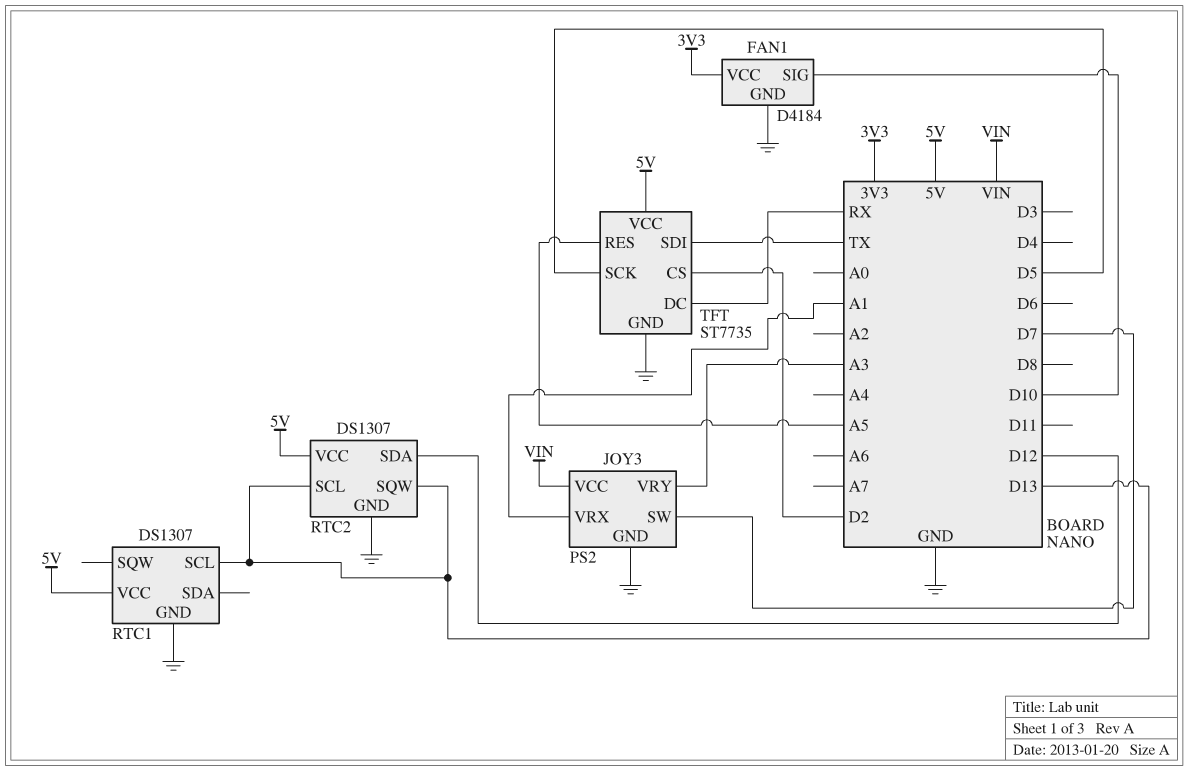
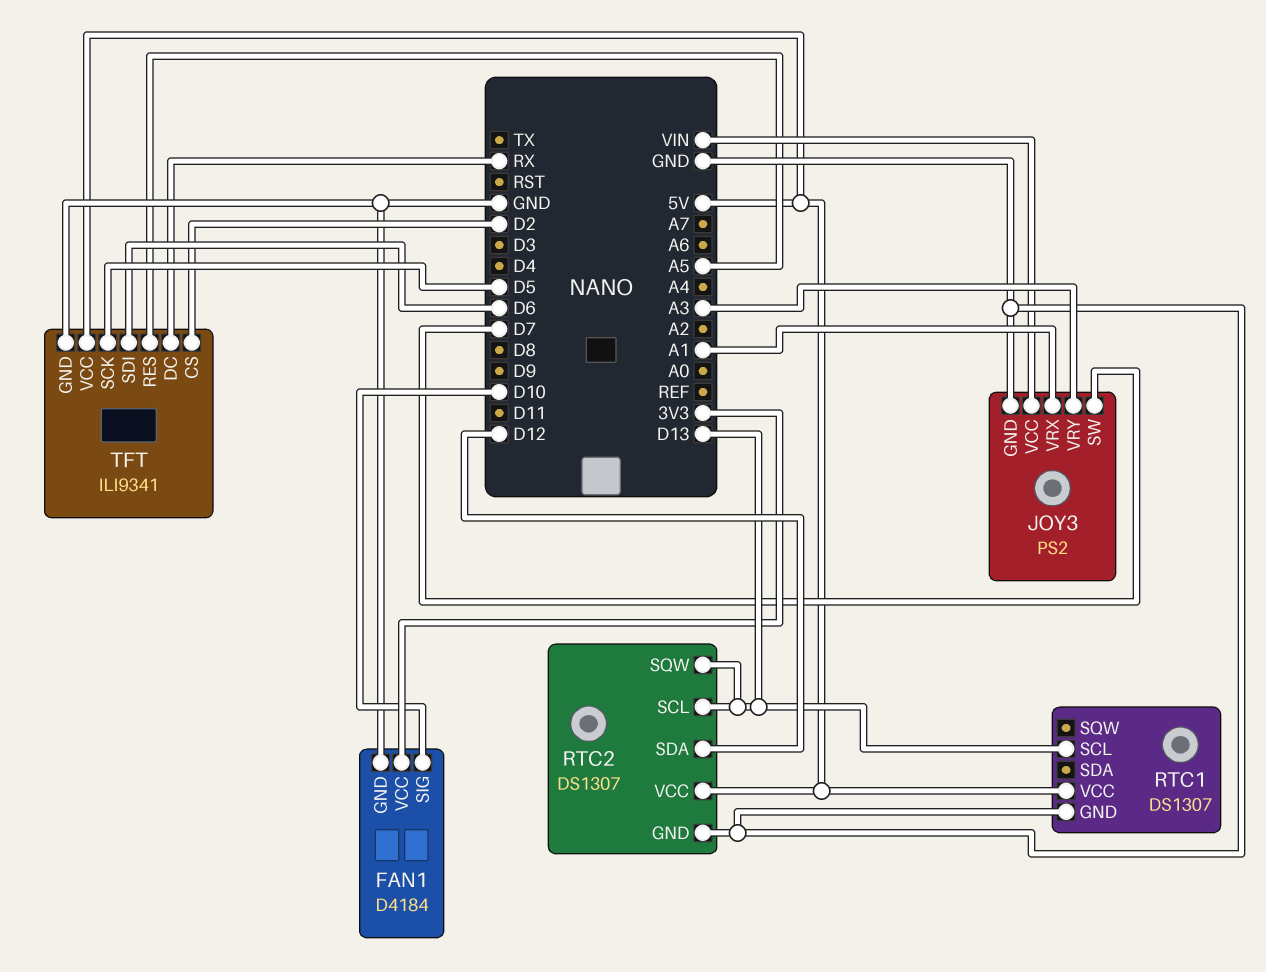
TFT: ST7735 -> ILI9341
TFT pin SDI: TX -> D6

